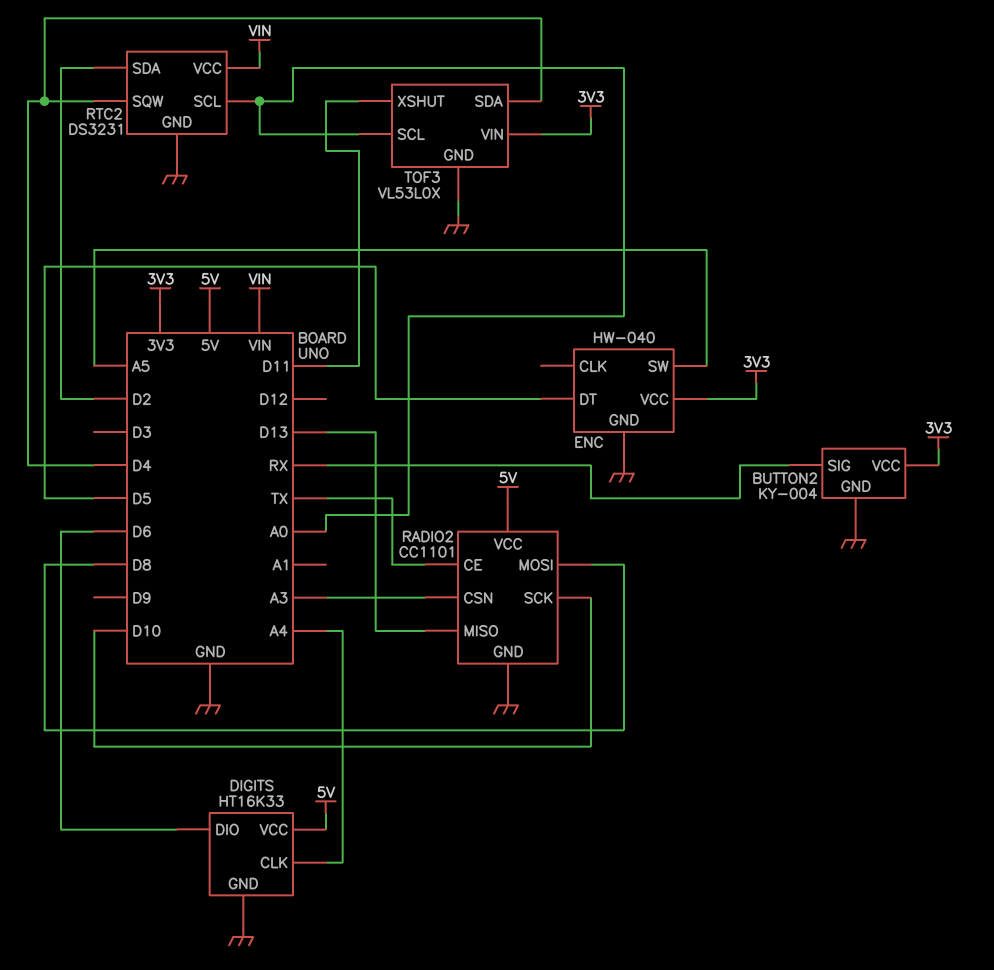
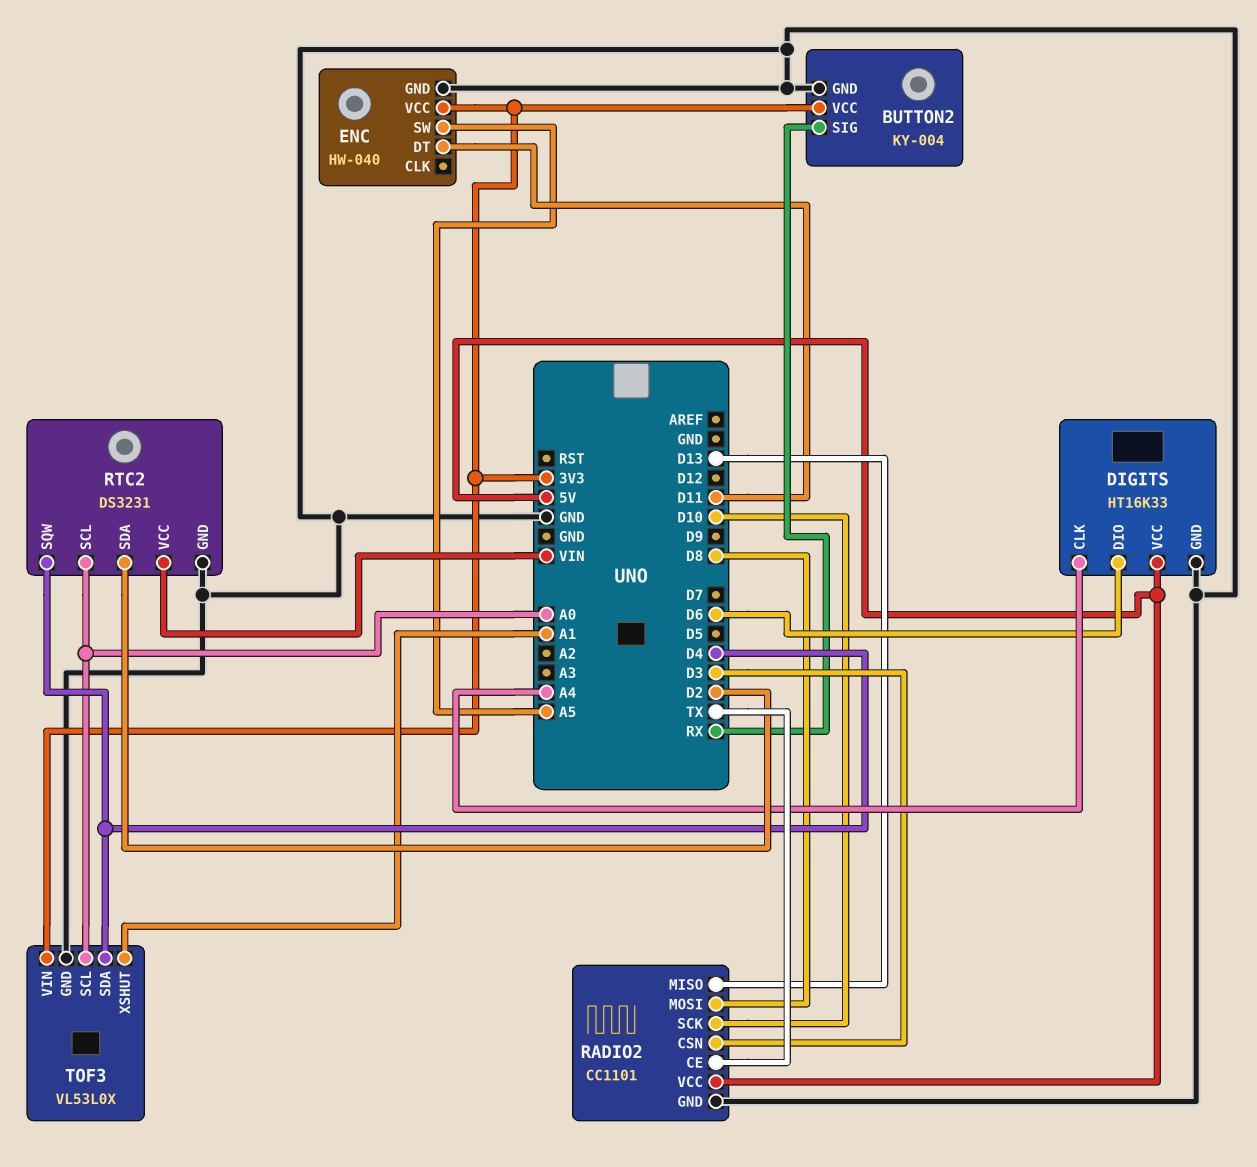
ENC pin DT: D5 -> D11
RADIO2 pin CSN: A3 -> D3
TOF3 pin XSHUT: D11 -> A1

